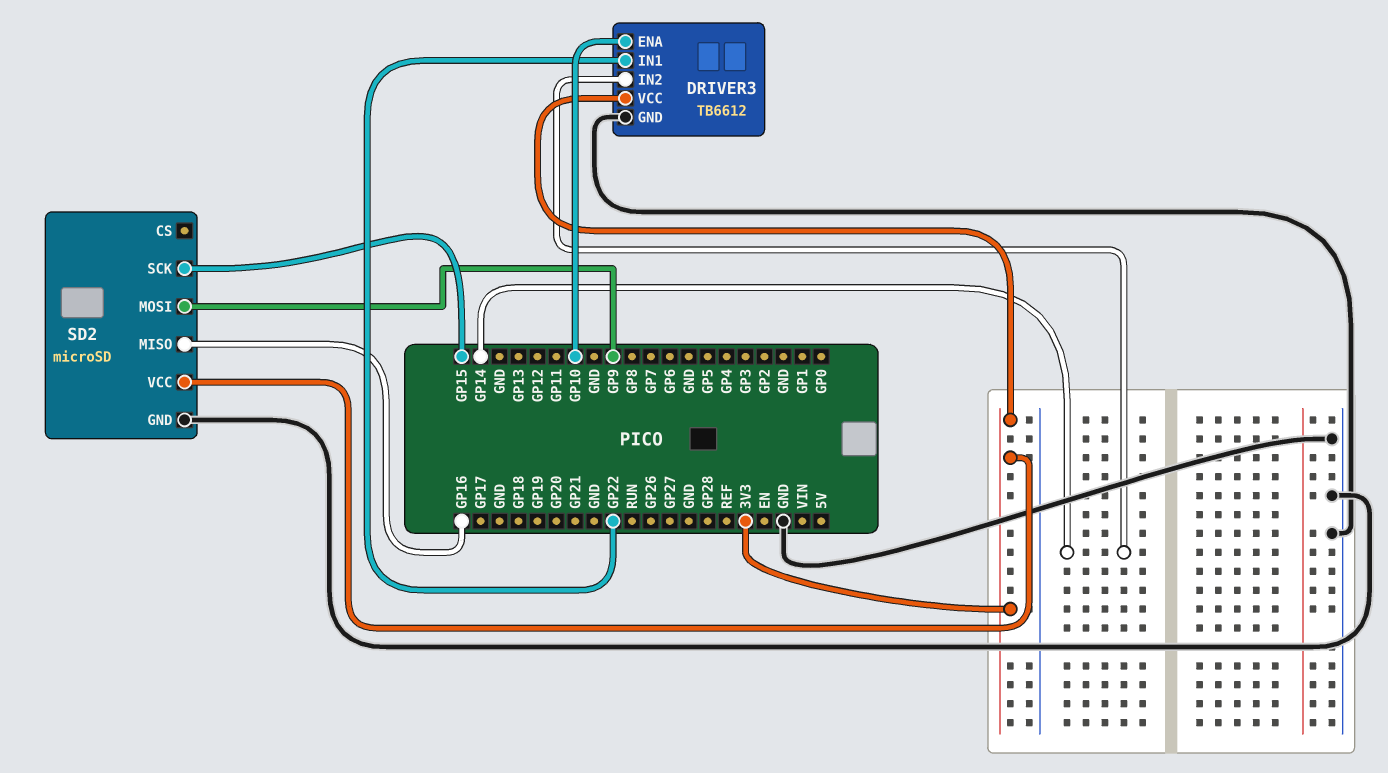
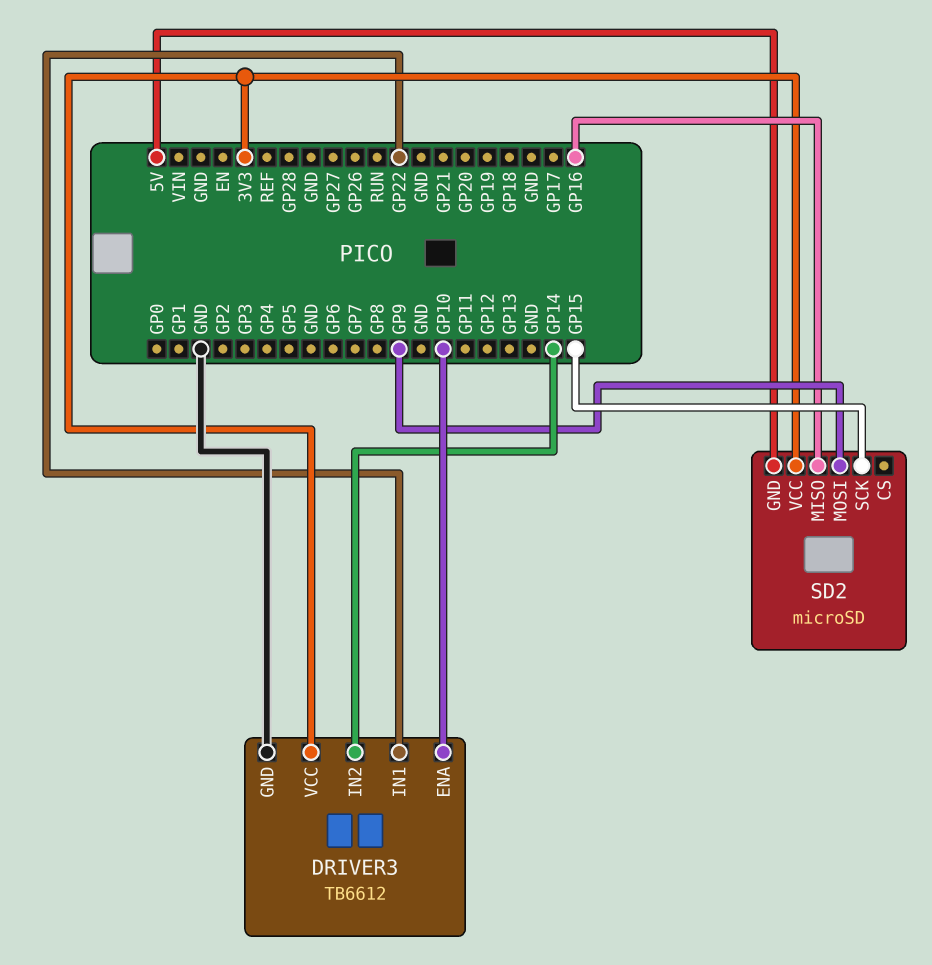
SD2 pin GND: GND -> 5V

